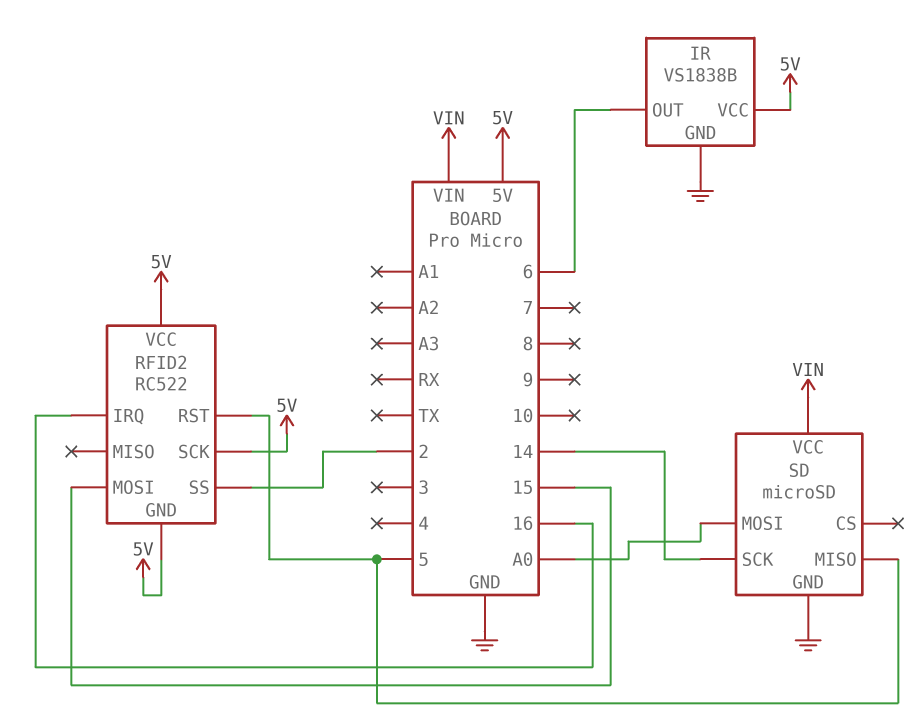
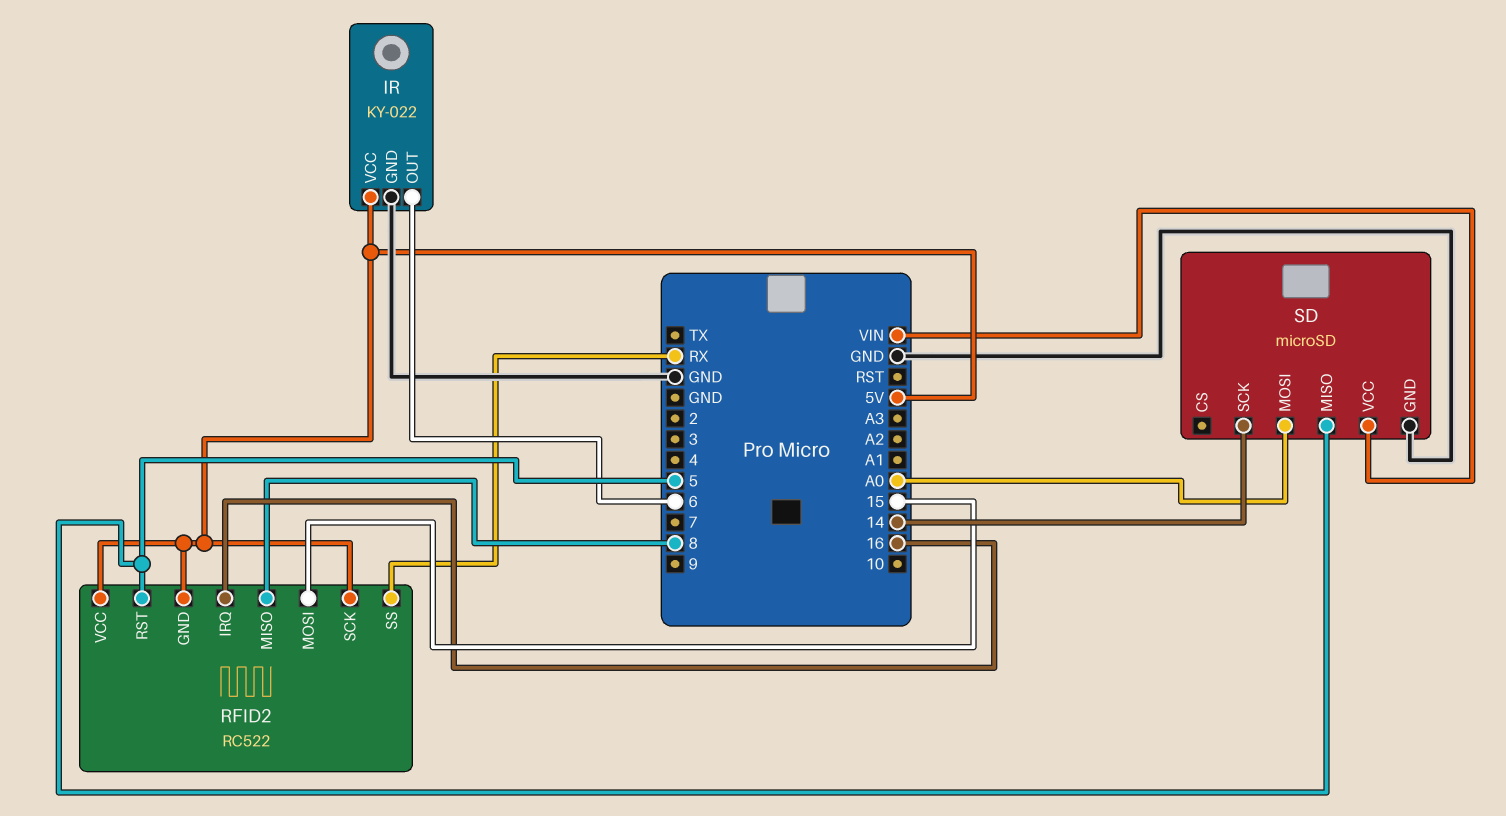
IR: VS1838B -> KY-022
RFID2 pin MISO: none -> 8
RFID2 pin SS: 2 -> RX

